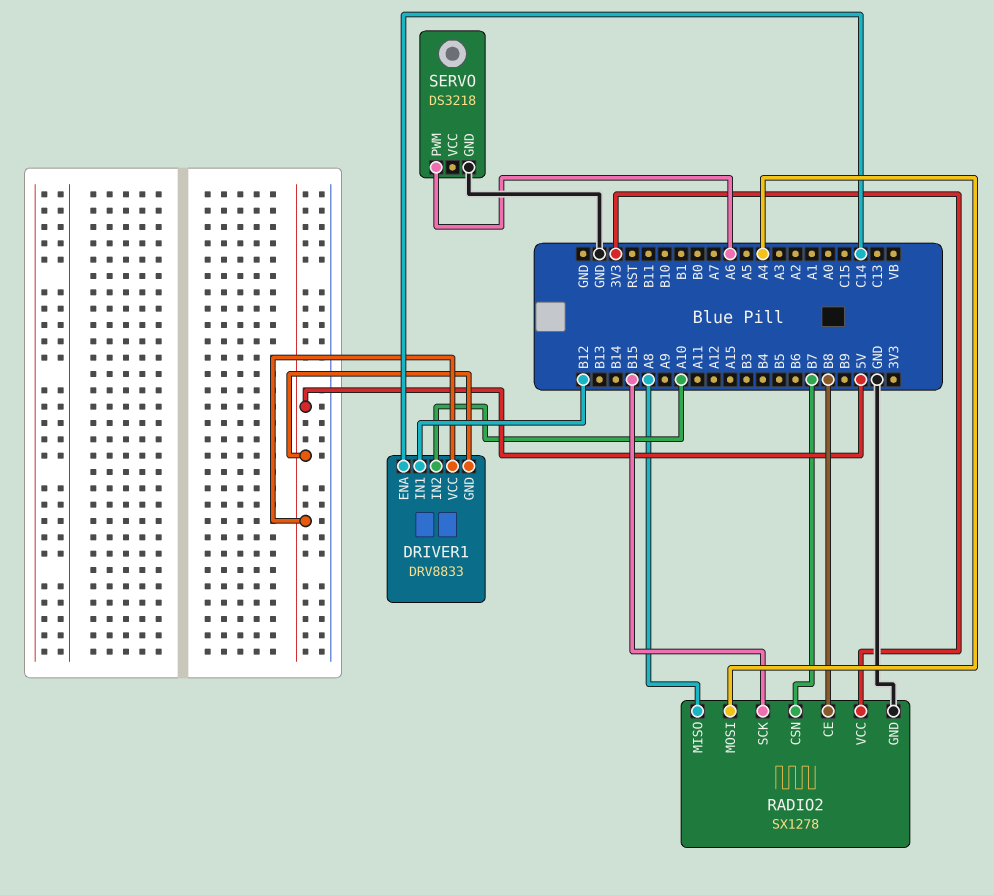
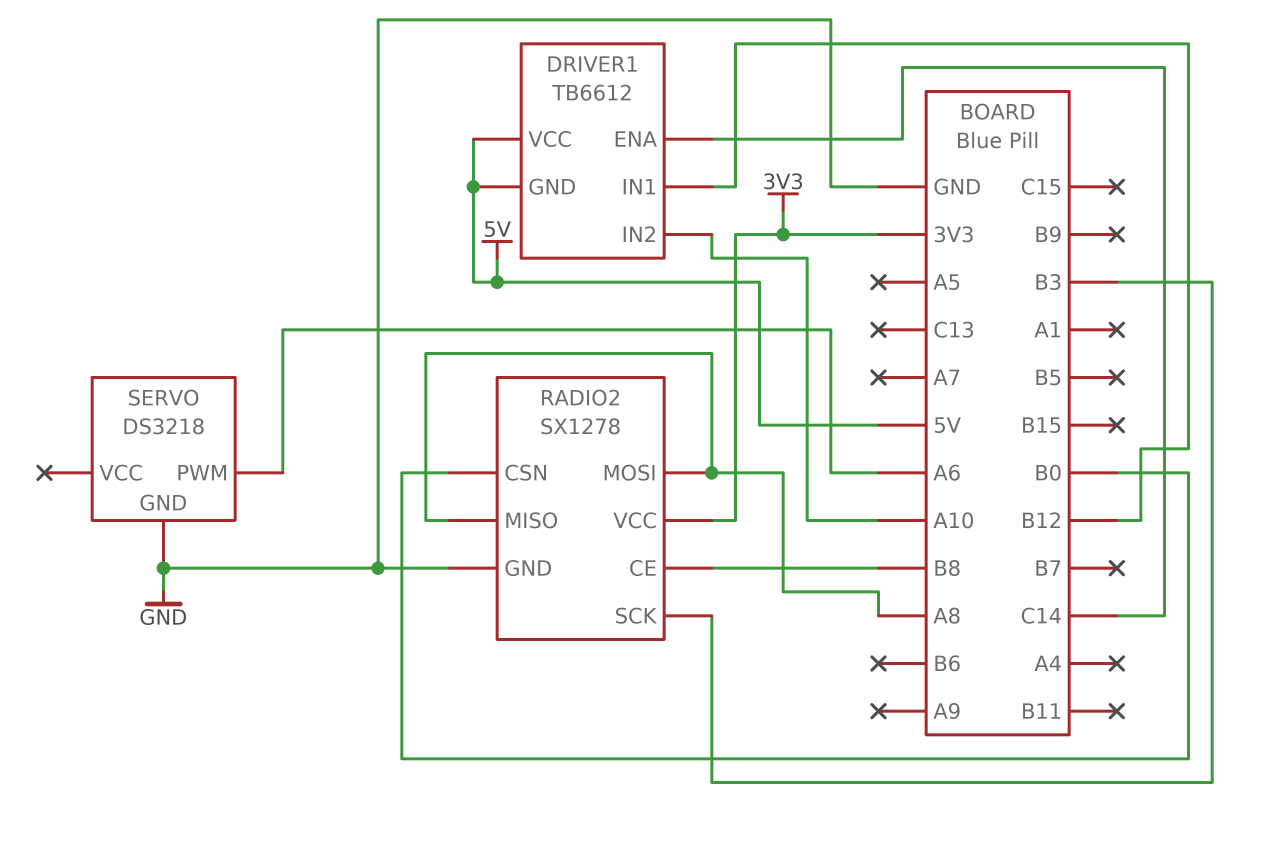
DRIVER1: DRV8833 -> TB6612
RADIO2 pin CSN: B7 -> B0
RADIO2 pin MOSI: A4 -> A8
RADIO2 pin SCK: B15 -> B3

